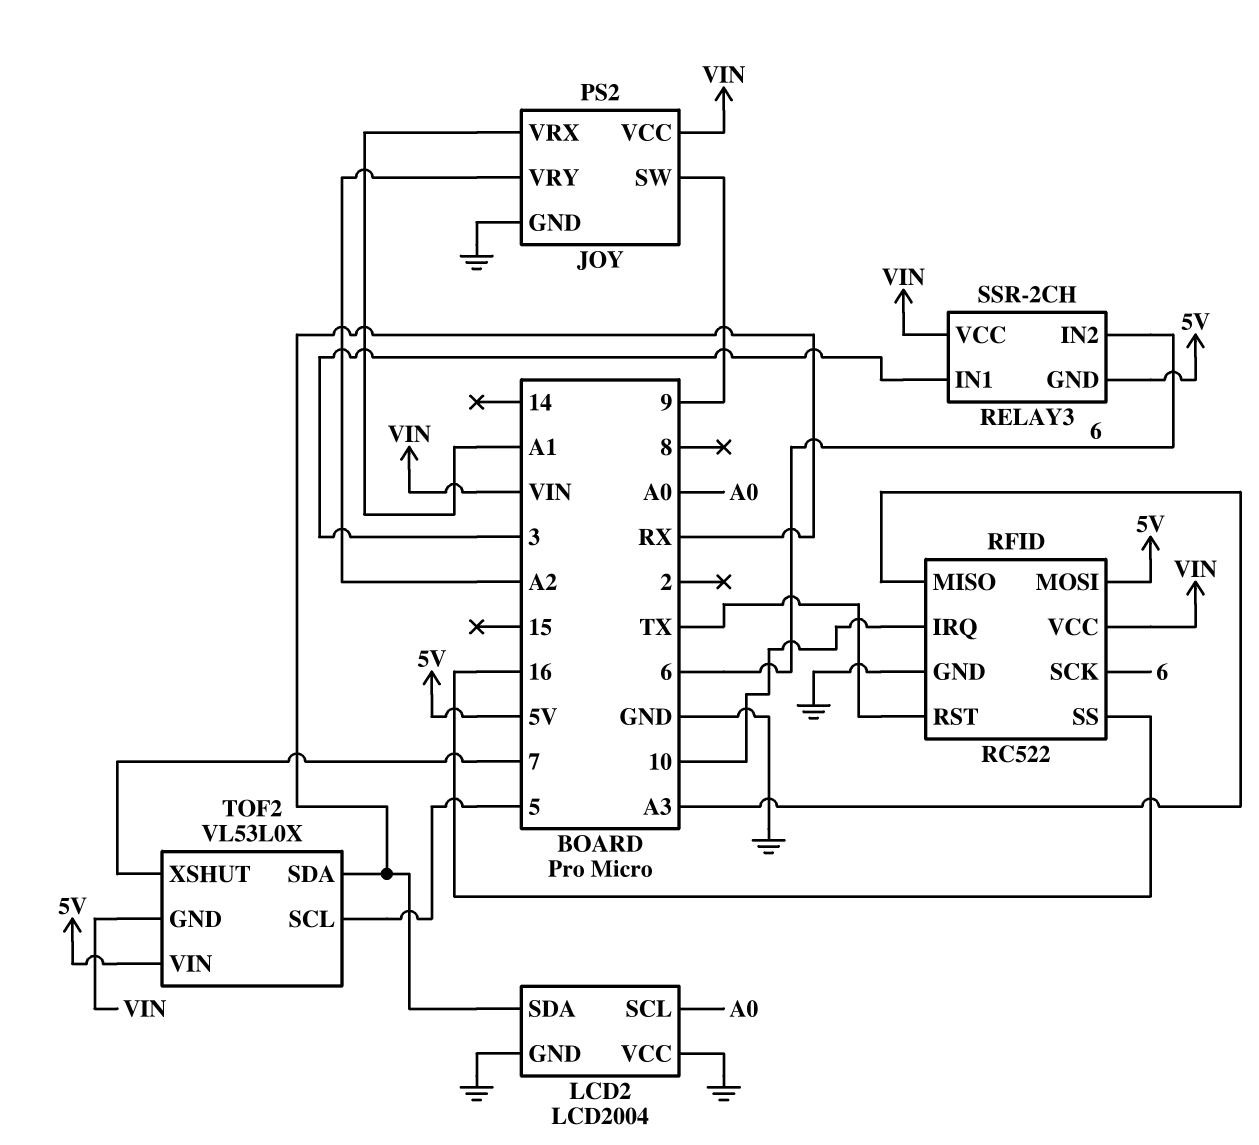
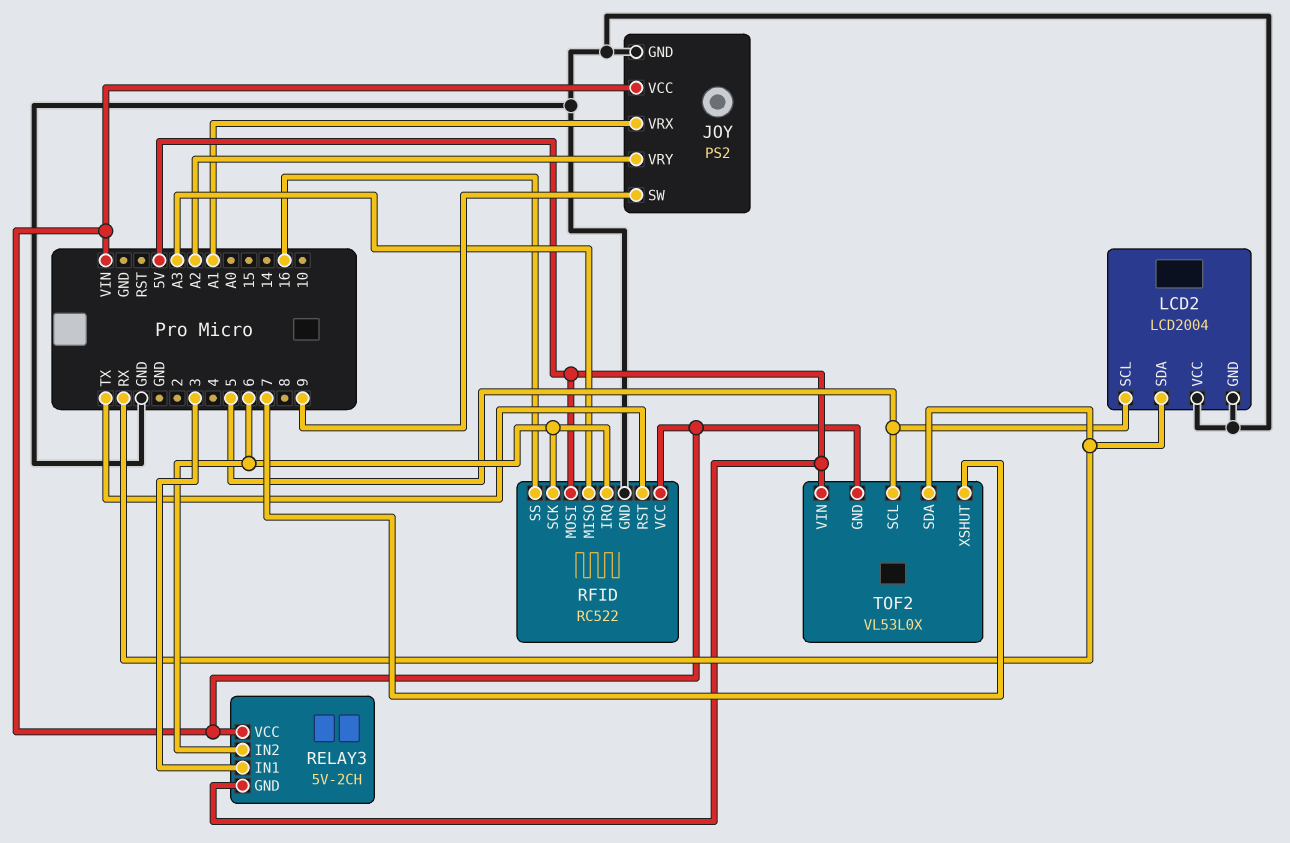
LCD2 pin SCL: A0 -> 5
RELAY3: SSR-2CH -> 5V-2CH
RFID pin IRQ: 10 -> 6

